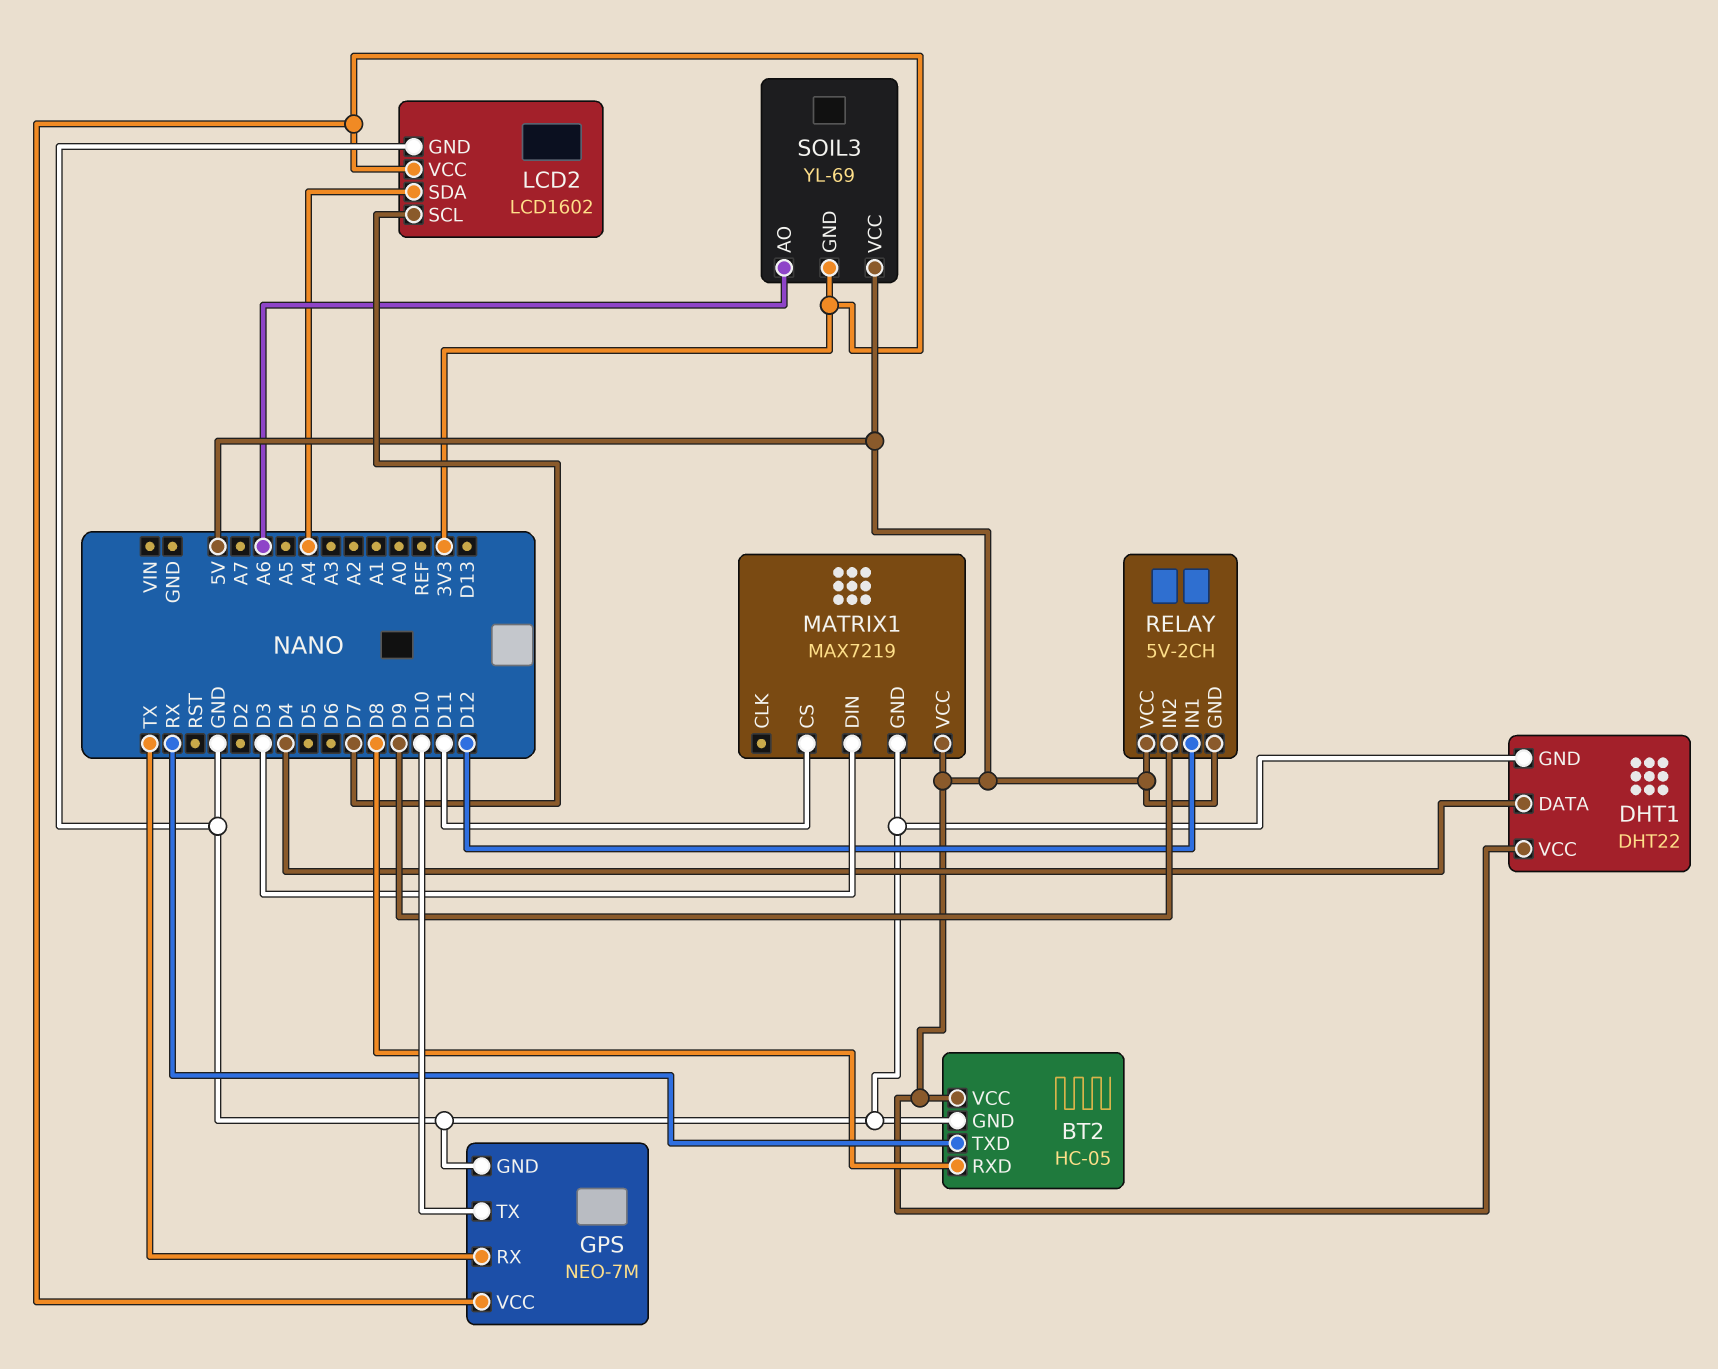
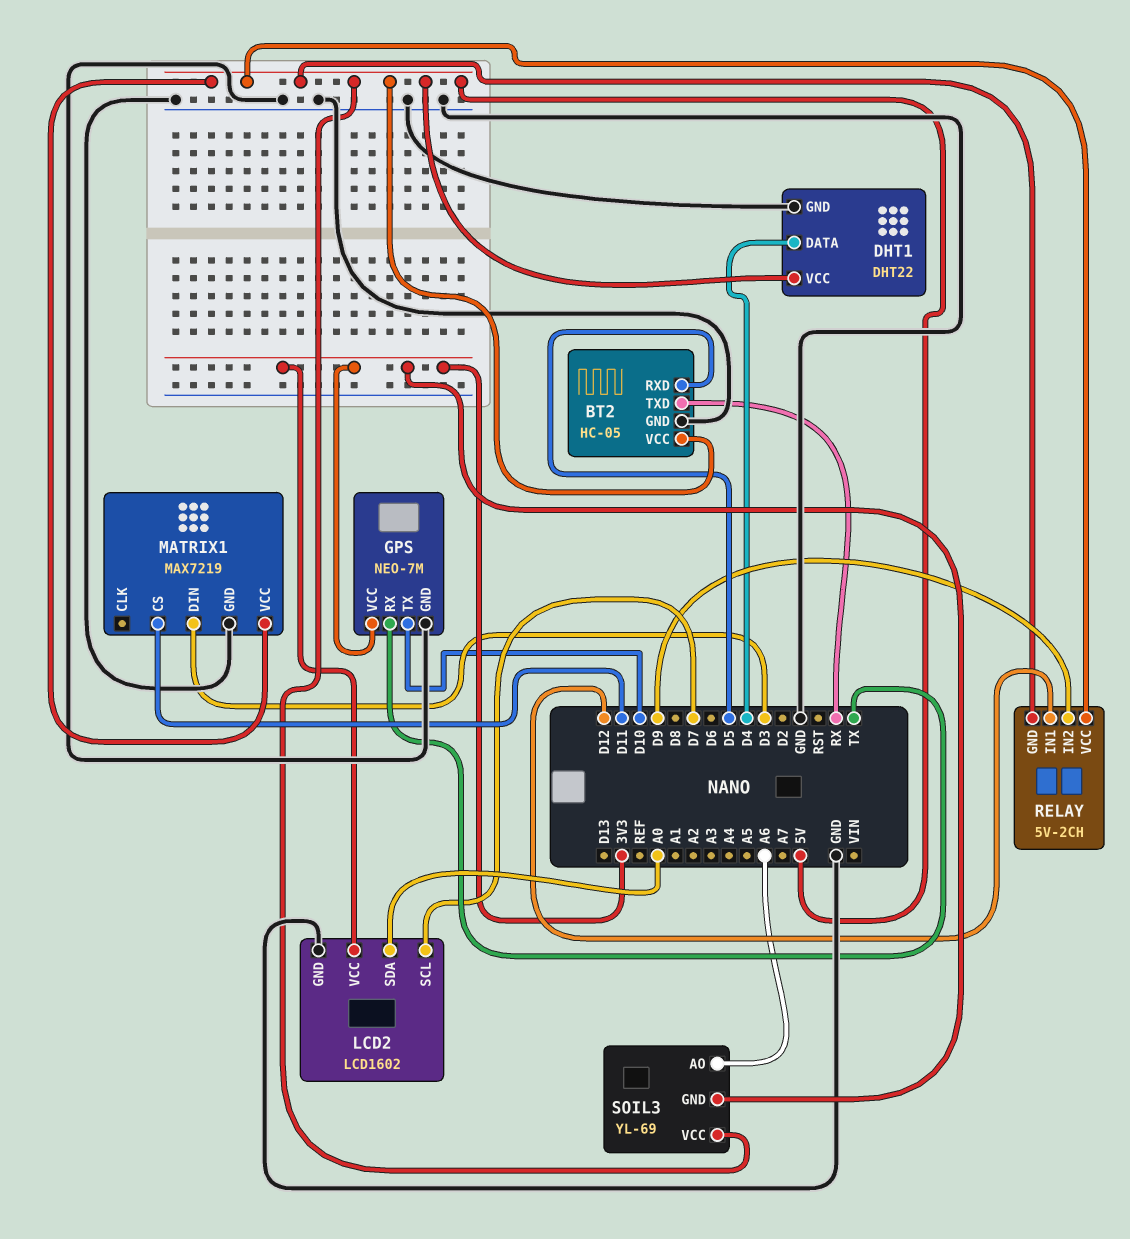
BT2 pin RXD: D8 -> D5
LCD2 pin SDA: A4 -> A0

